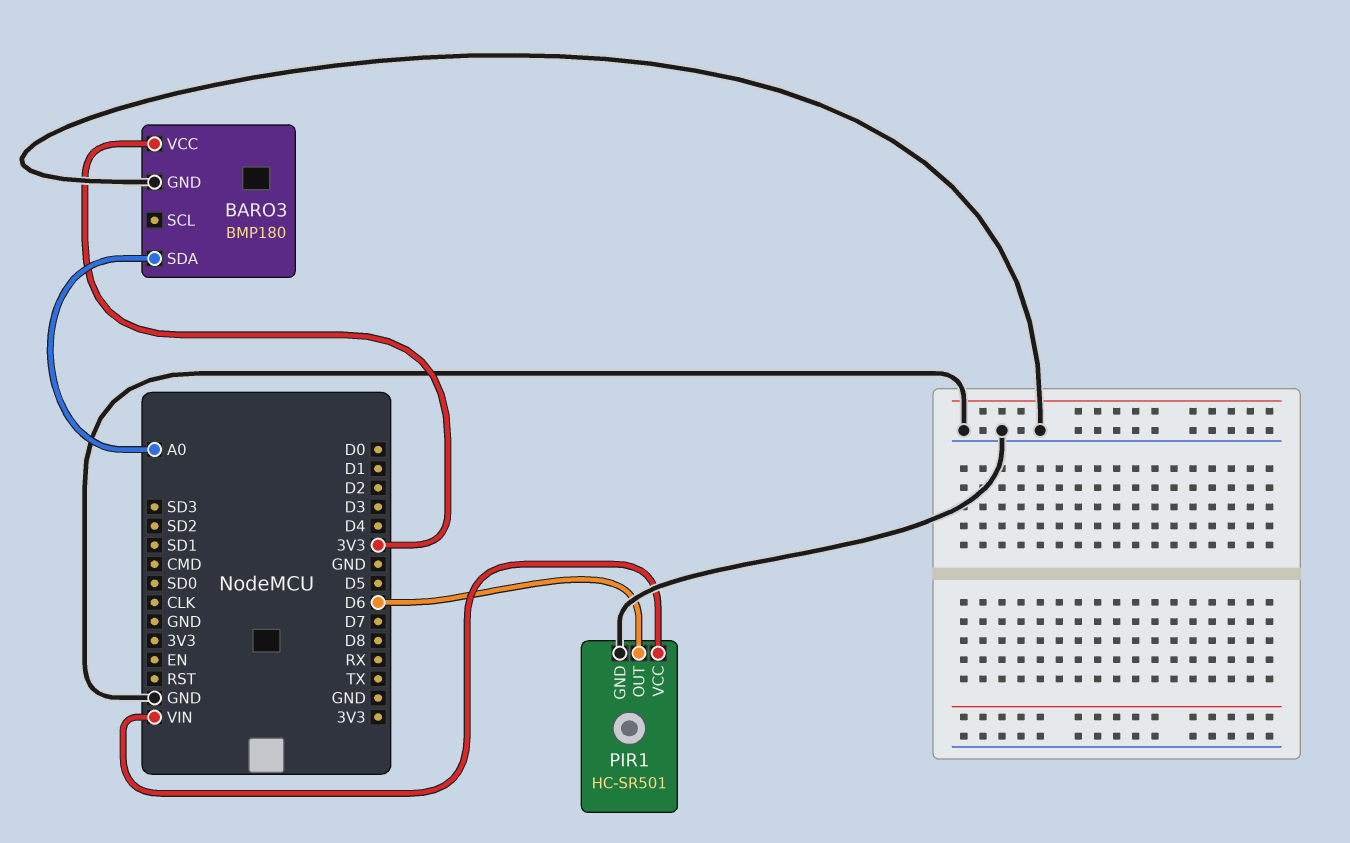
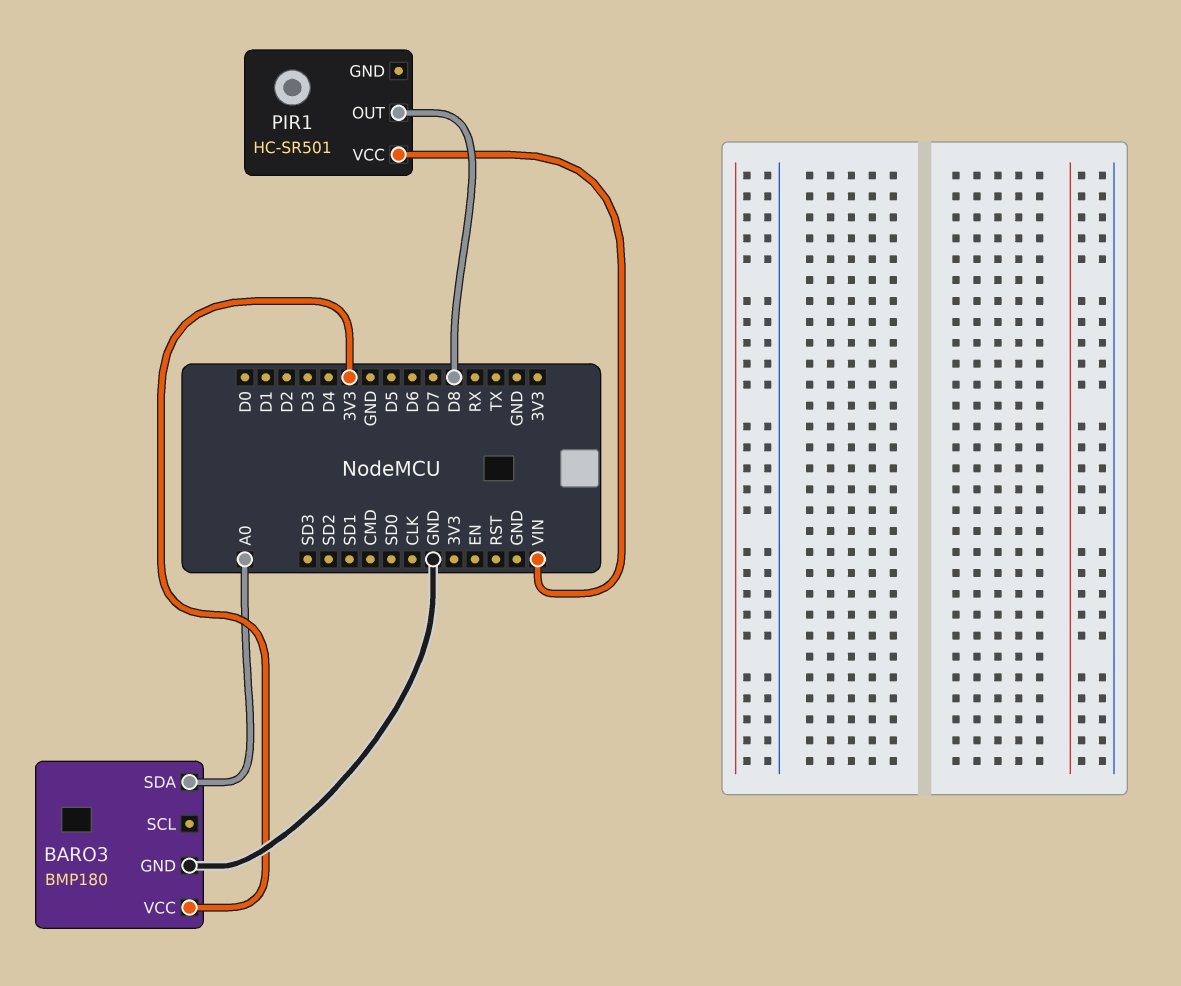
PIR1 pin GND: GND -> none
PIR1 pin OUT: D6 -> D8

